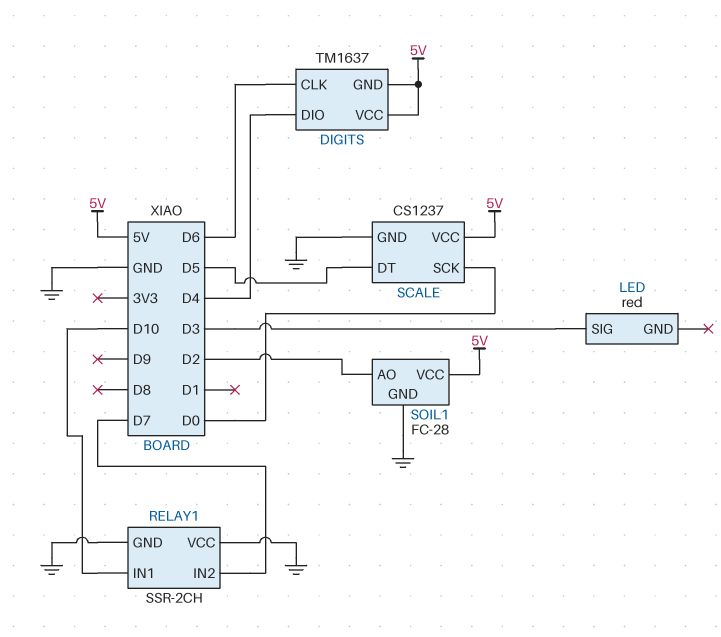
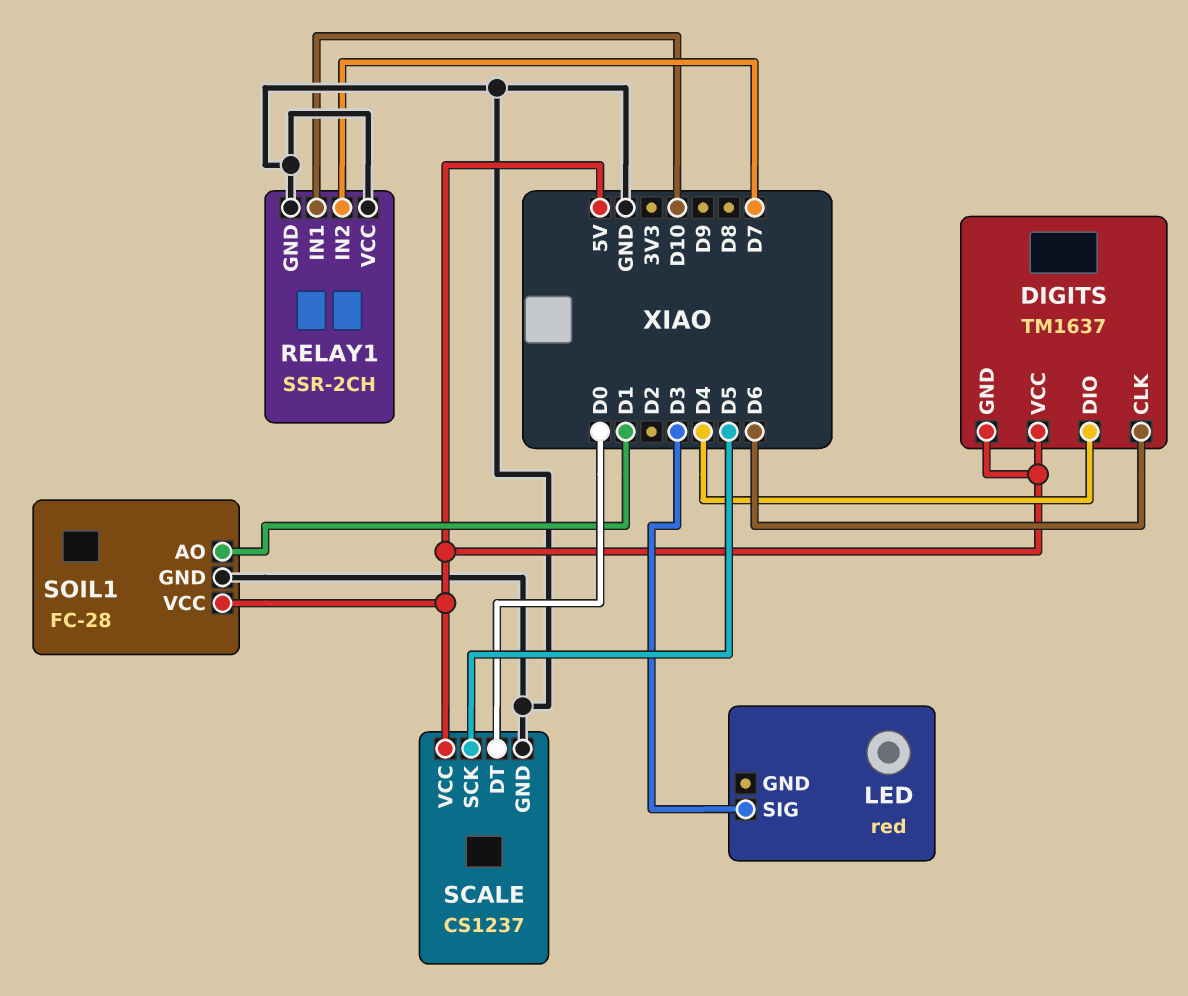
SCALE pin DT: D5 -> D0
SCALE pin SCK: D0 -> D5
SOIL1 pin AO: D2 -> D1

